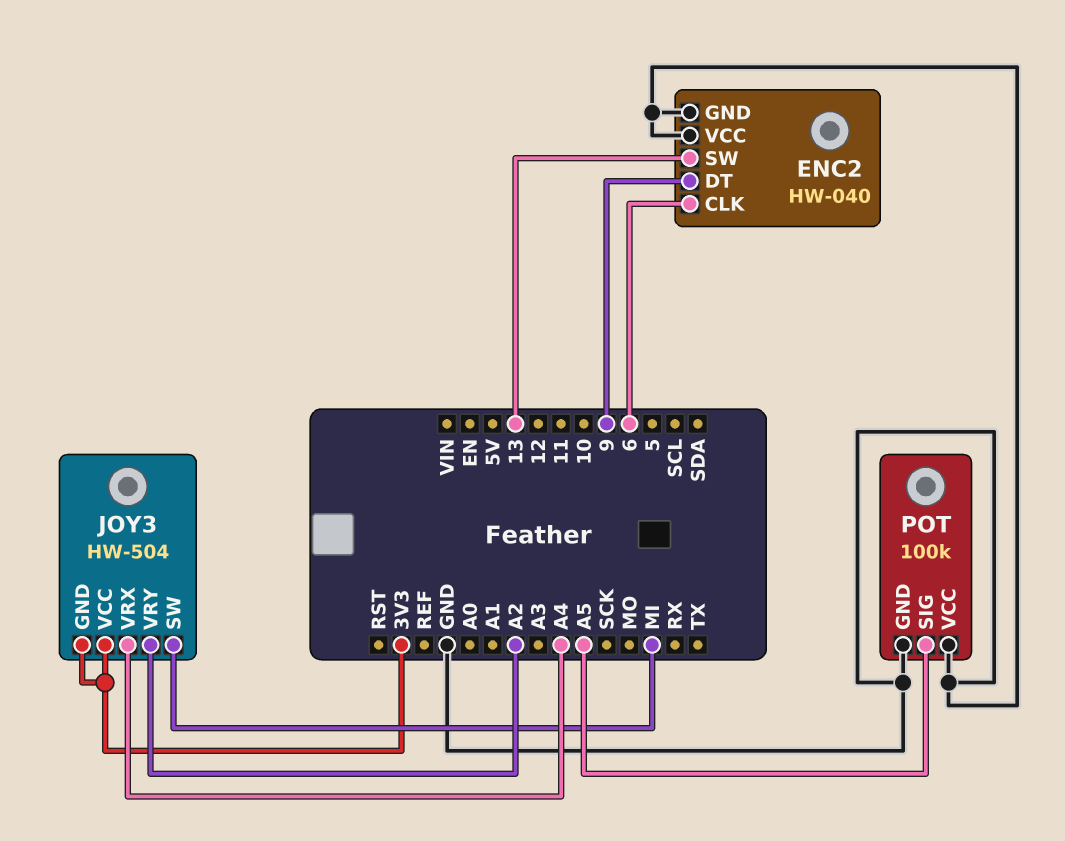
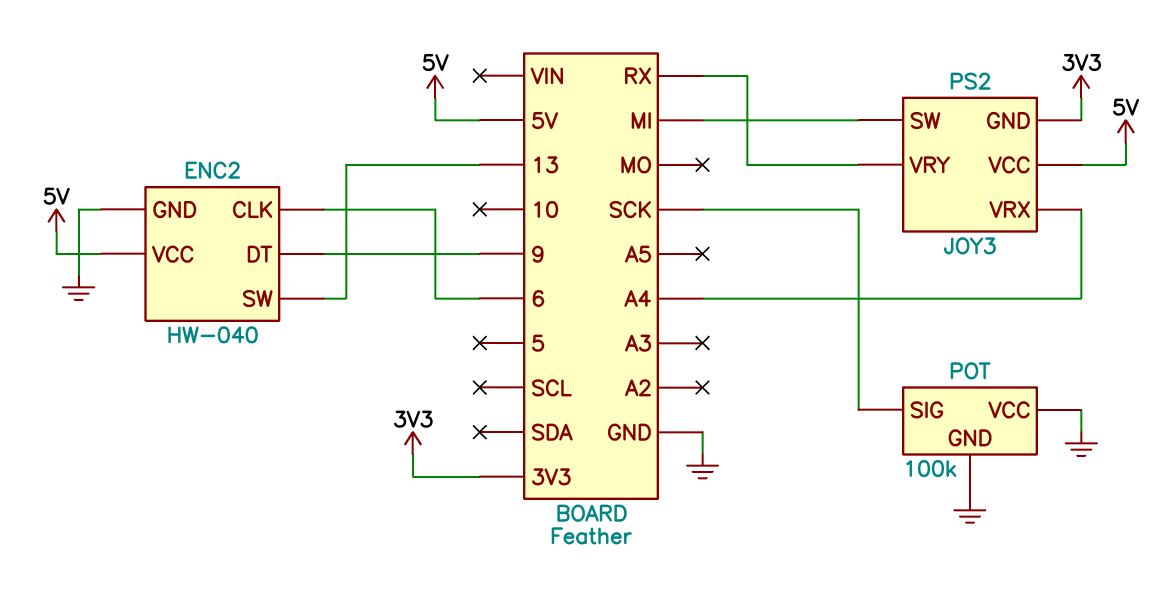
ENC2 pin VCC: GND -> 5V
JOY3: HW-504 -> PS2
JOY3 pin VCC: 3V3 -> 5V
JOY3 pin VRY: A2 -> RX
POT pin SIG: A5 -> SCK

